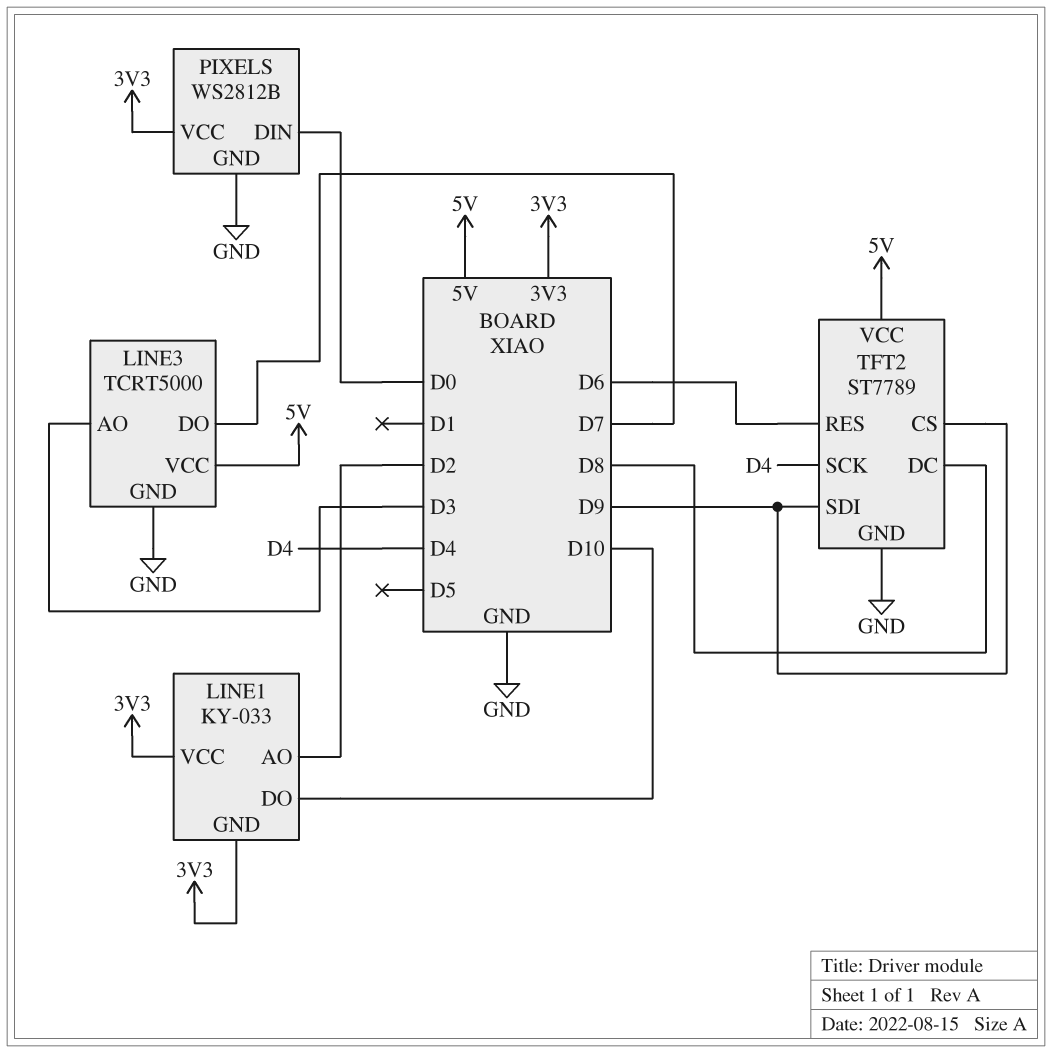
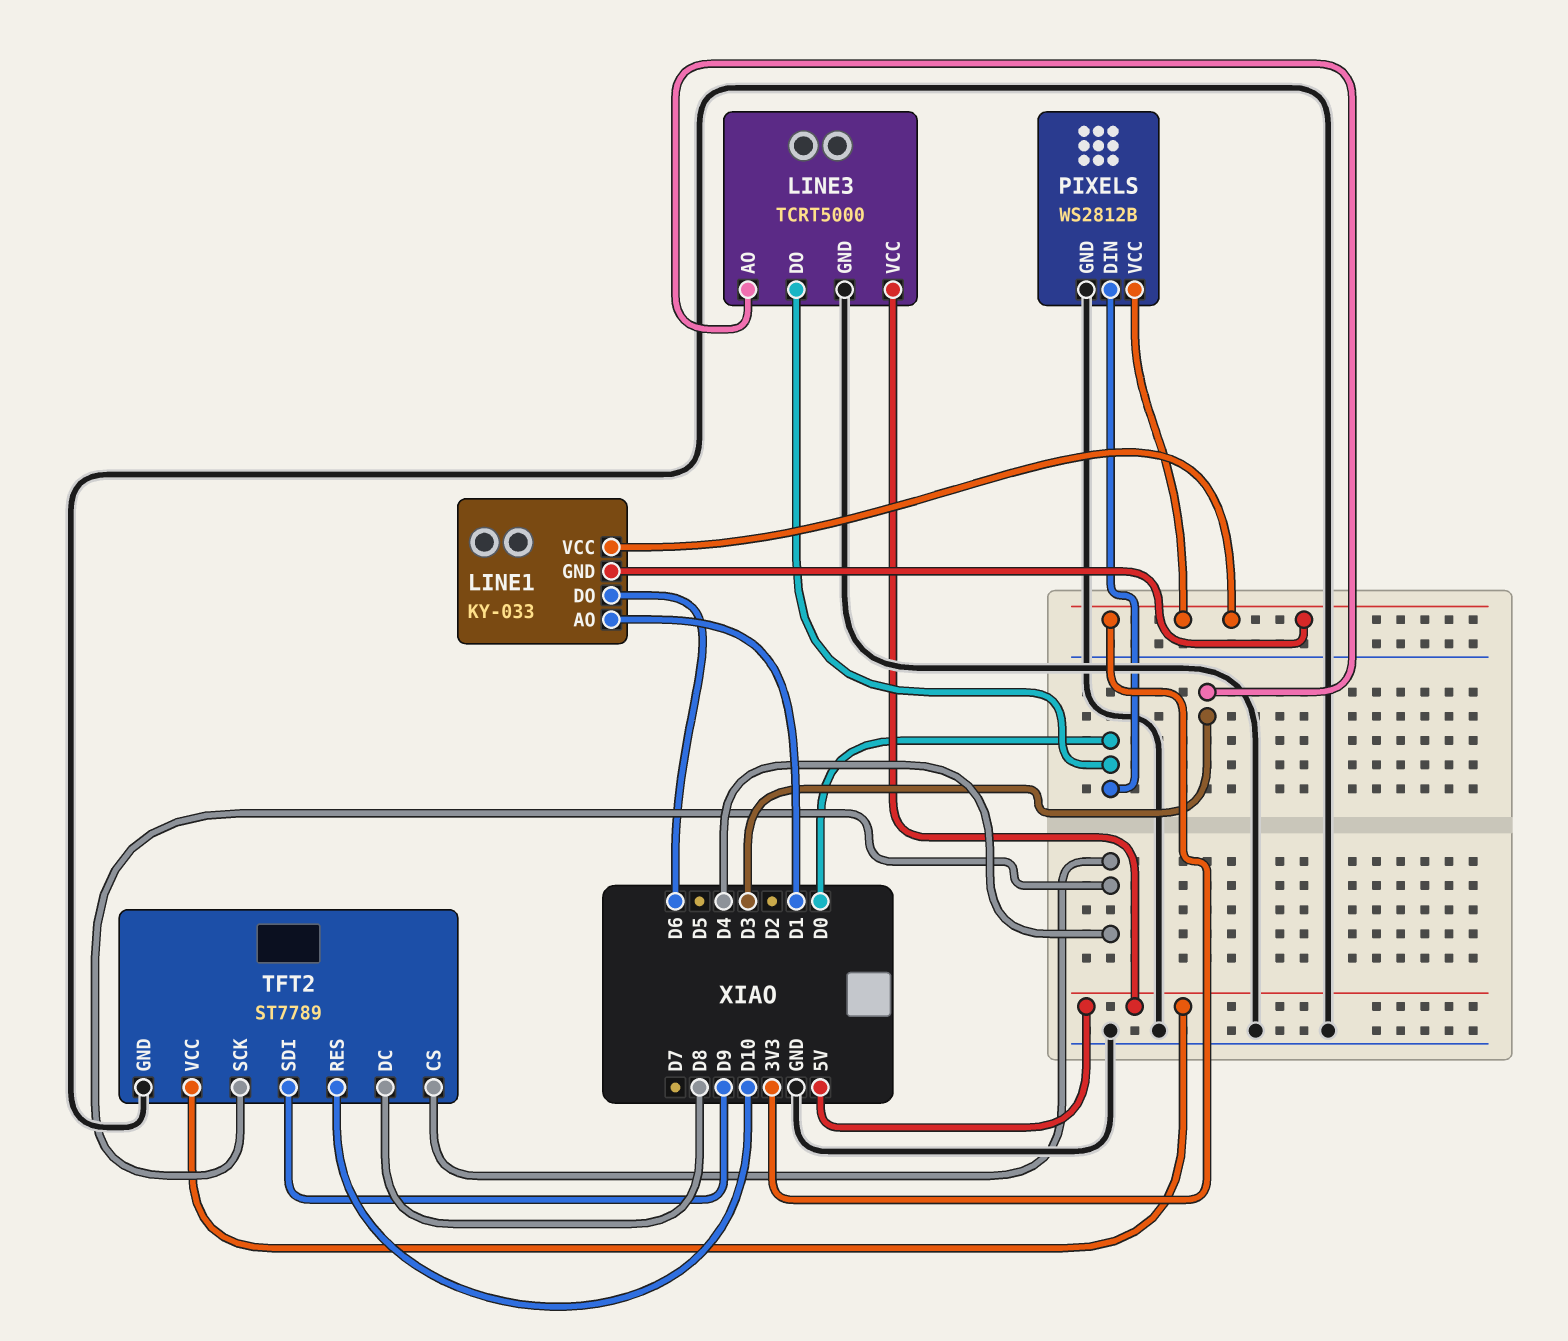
LINE1 pin AO: D2 -> D1
LINE1 pin DO: D10 -> D6
LINE3 pin DO: D7 -> D0
TFT2 pin CS: D9 -> D4
TFT2 pin RES: D6 -> D10

